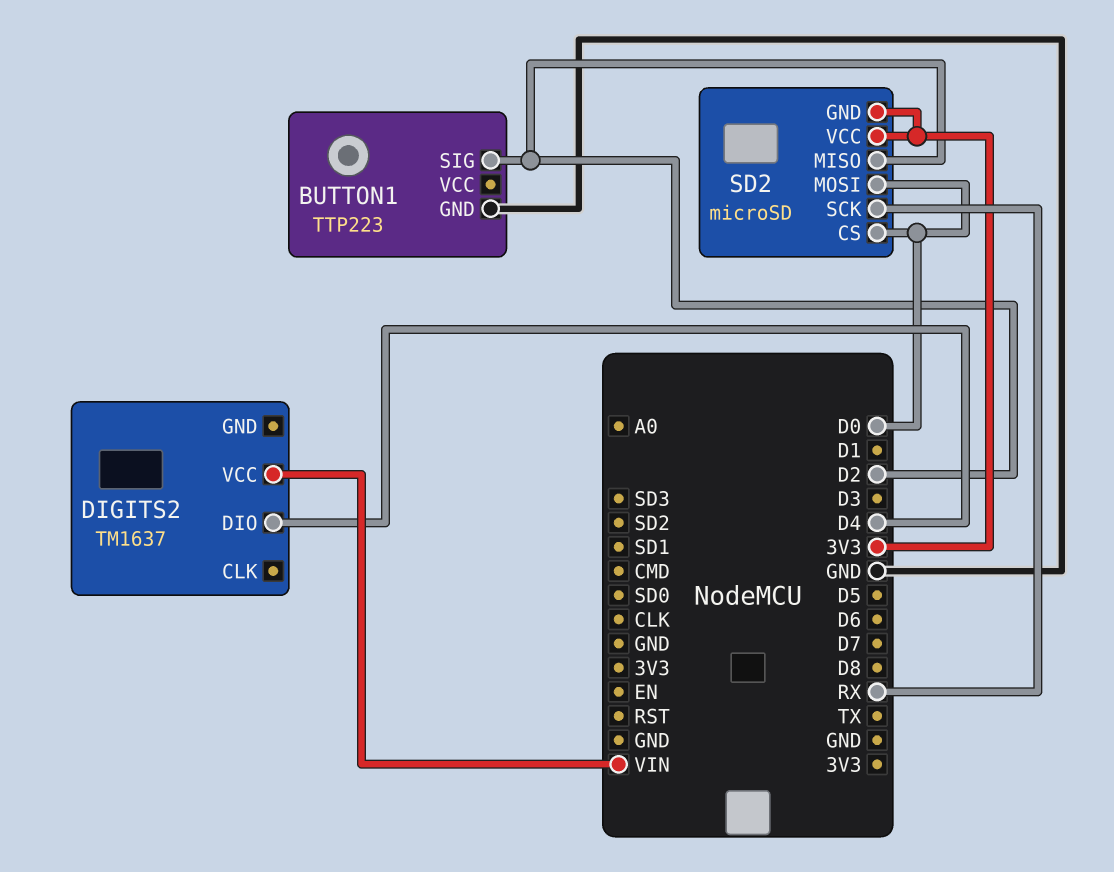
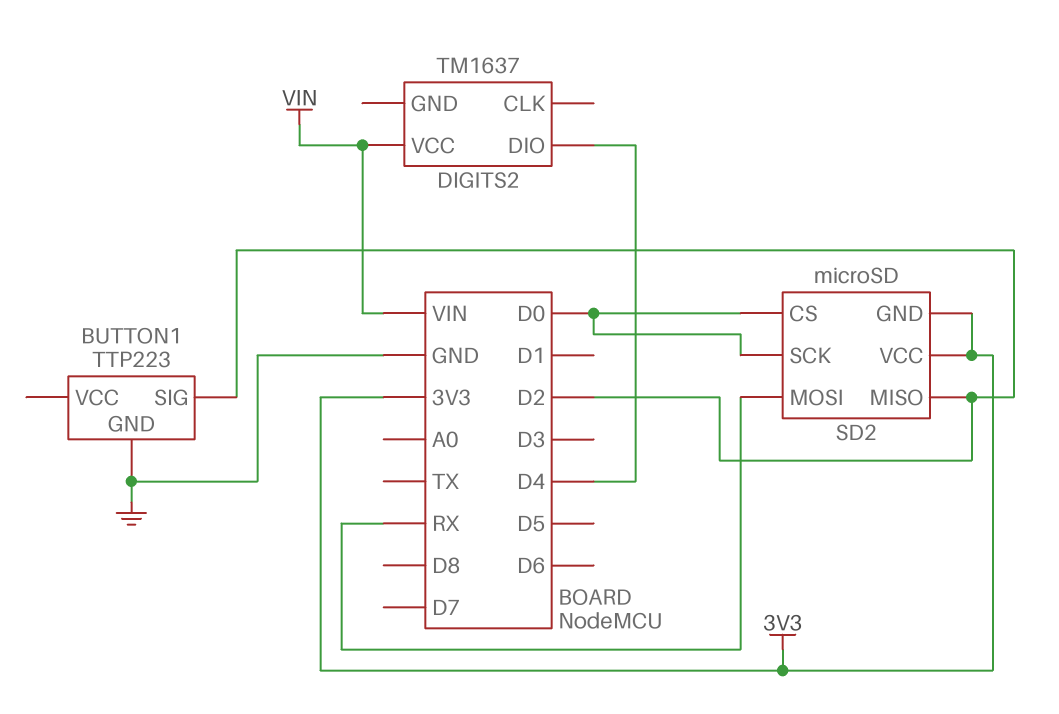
SD2 pin MOSI: D0 -> RX
SD2 pin SCK: RX -> D0

